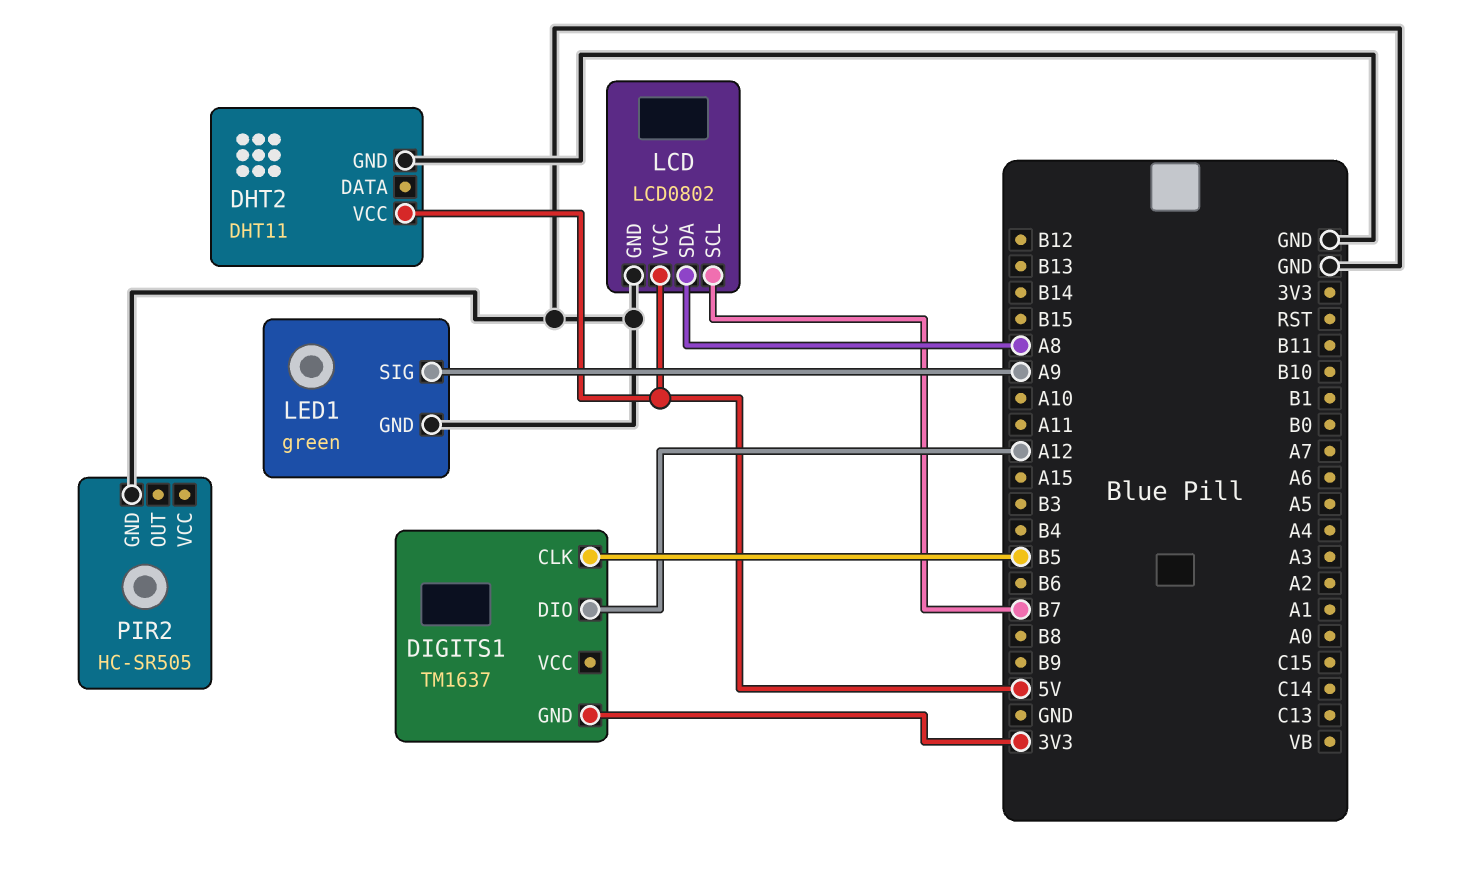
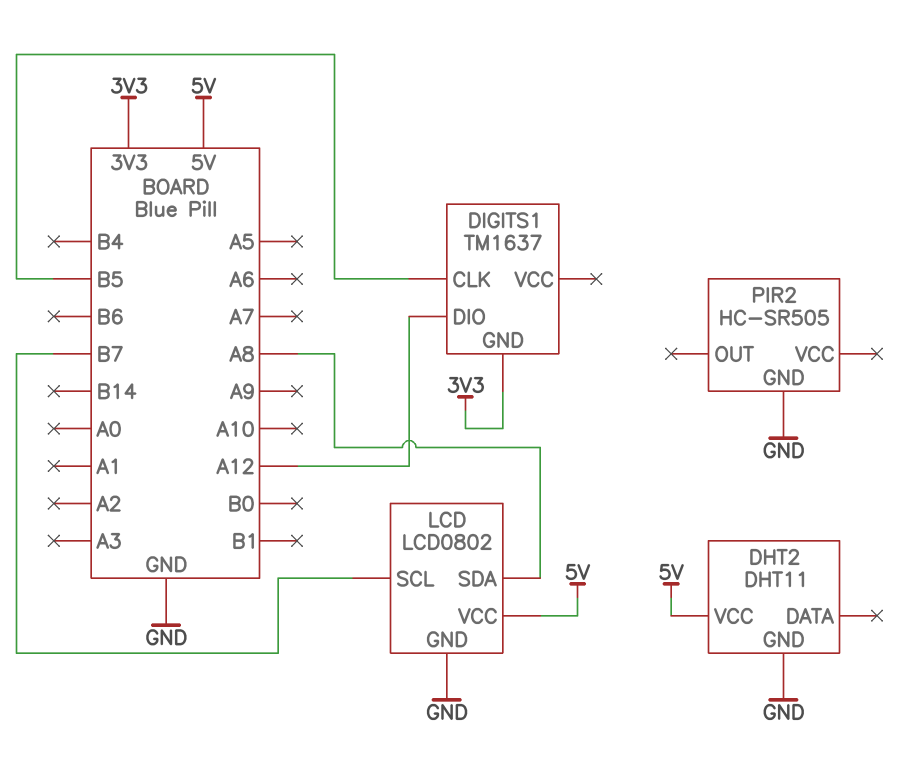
LED1: green -> none
LED1 pin GND: GND -> none
LED1 pin SIG: A9 -> none

